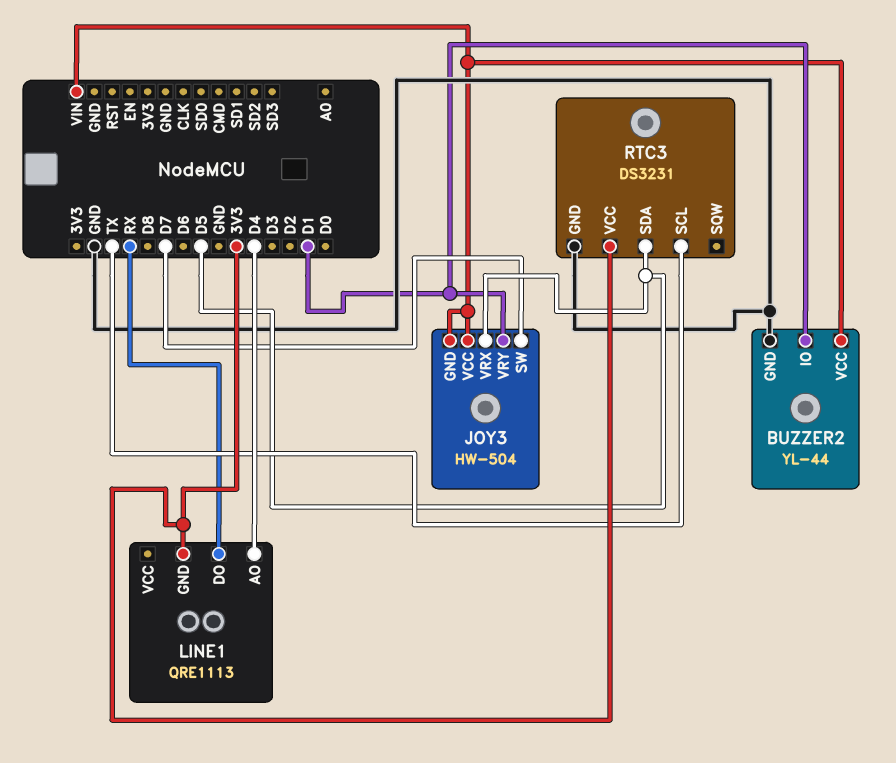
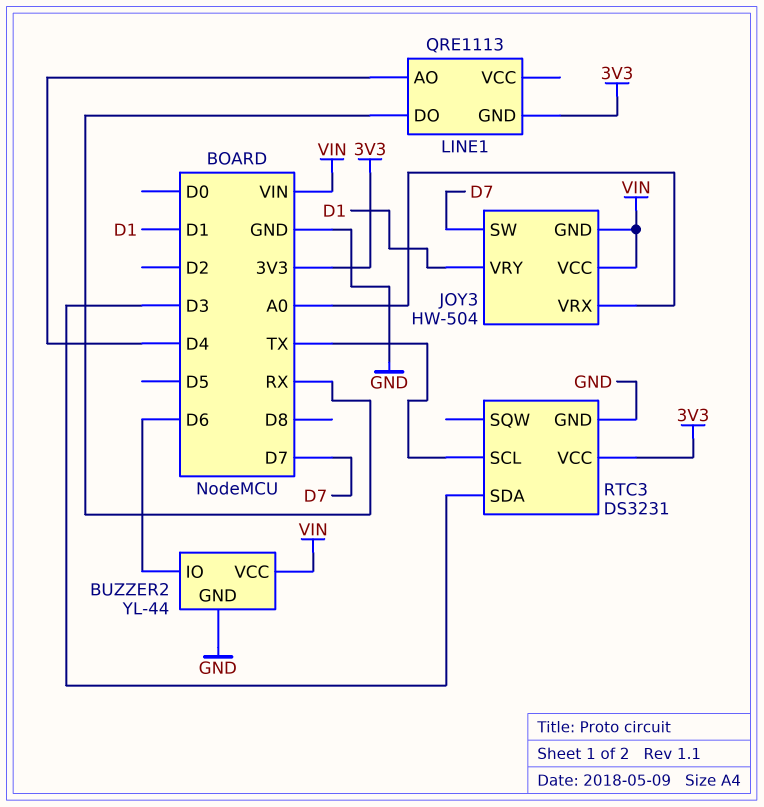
BUZZER2 pin IO: D1 -> D6
JOY3 pin VRX: D5 -> A0
RTC3 pin SDA: D5 -> D3

